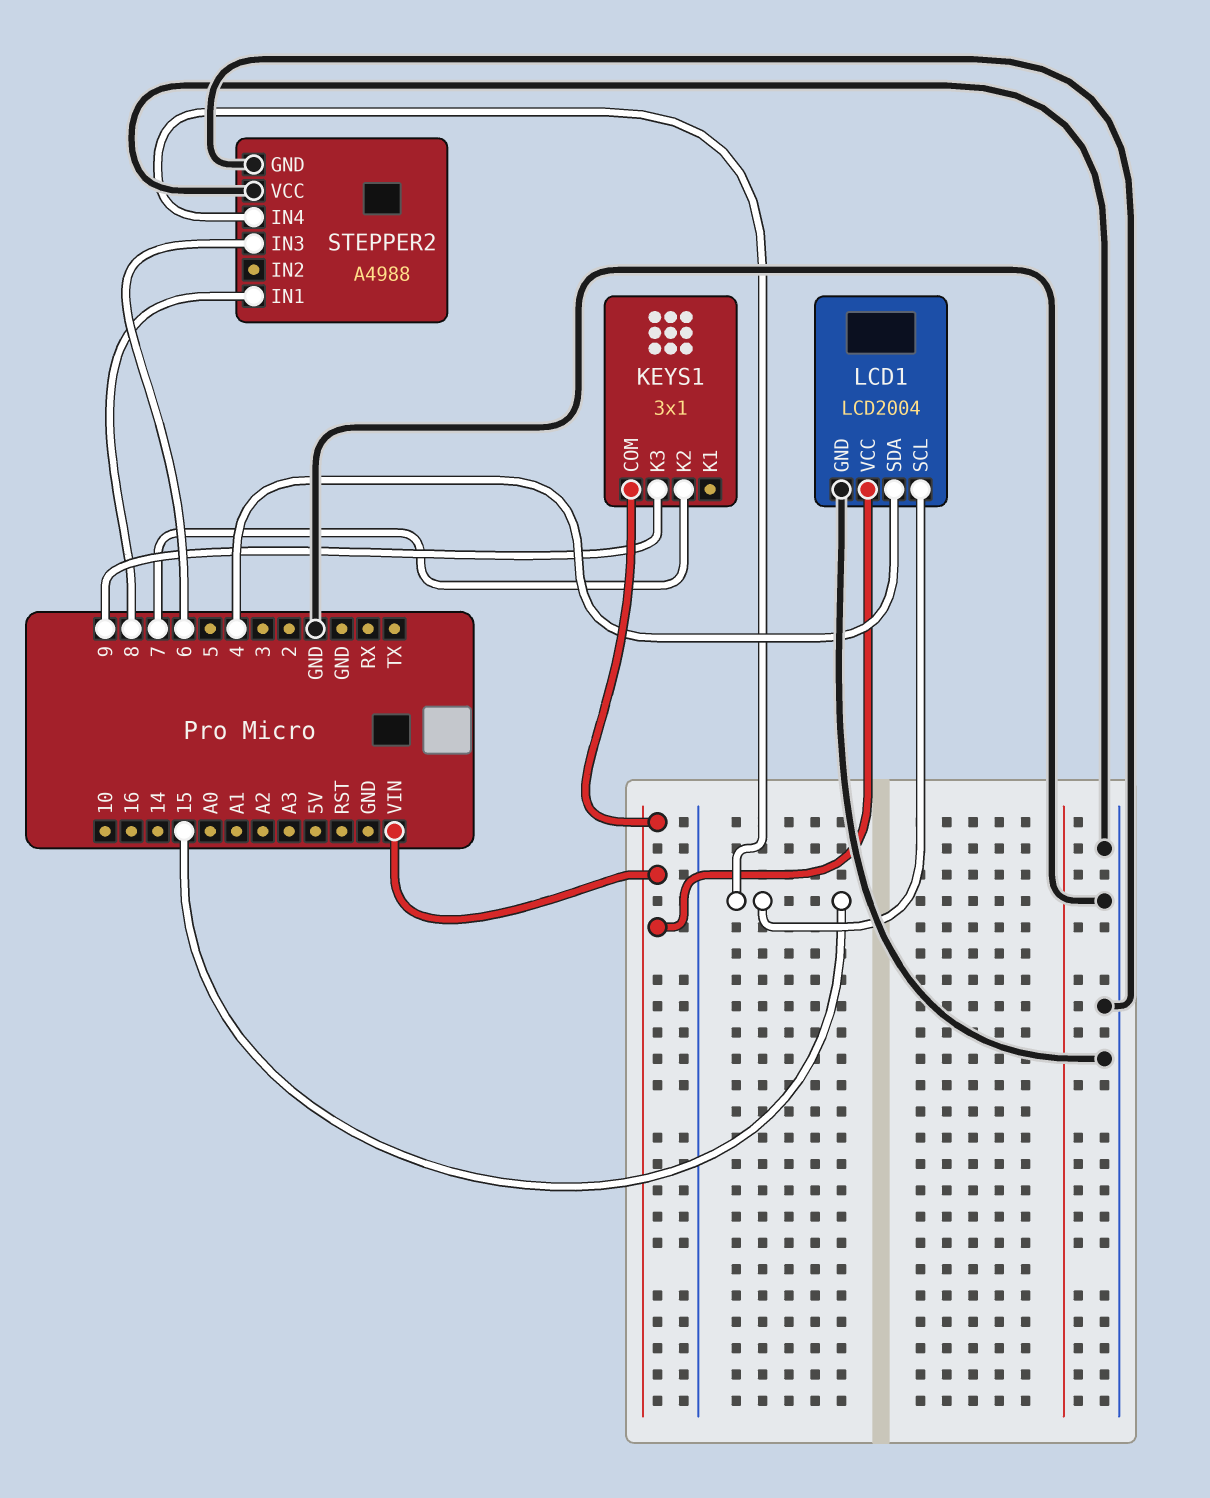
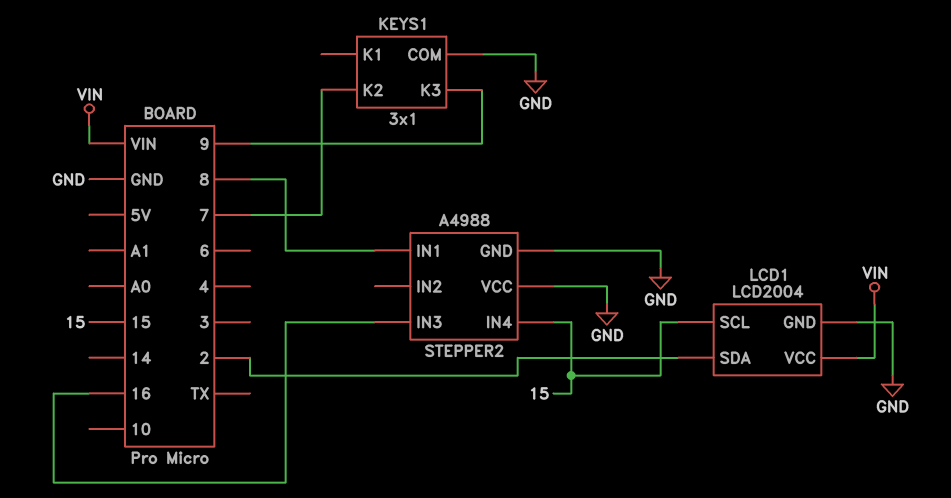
KEYS1 pin COM: VIN -> GND
LCD1 pin SDA: 4 -> 2
STEPPER2 pin IN3: 6 -> 16

